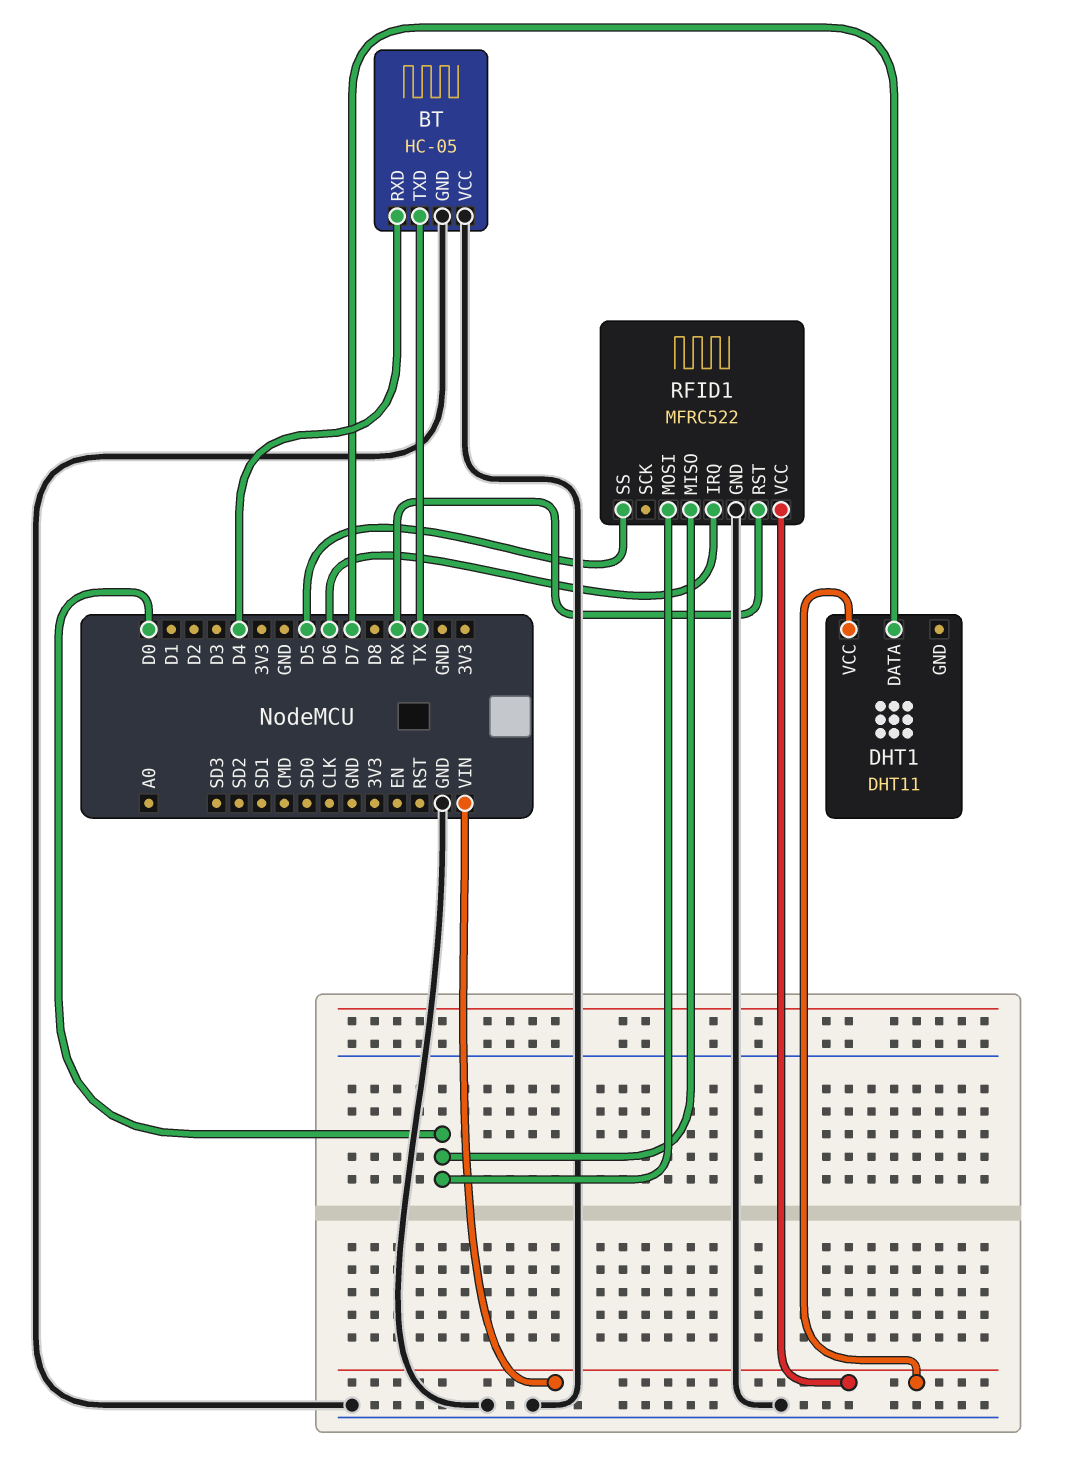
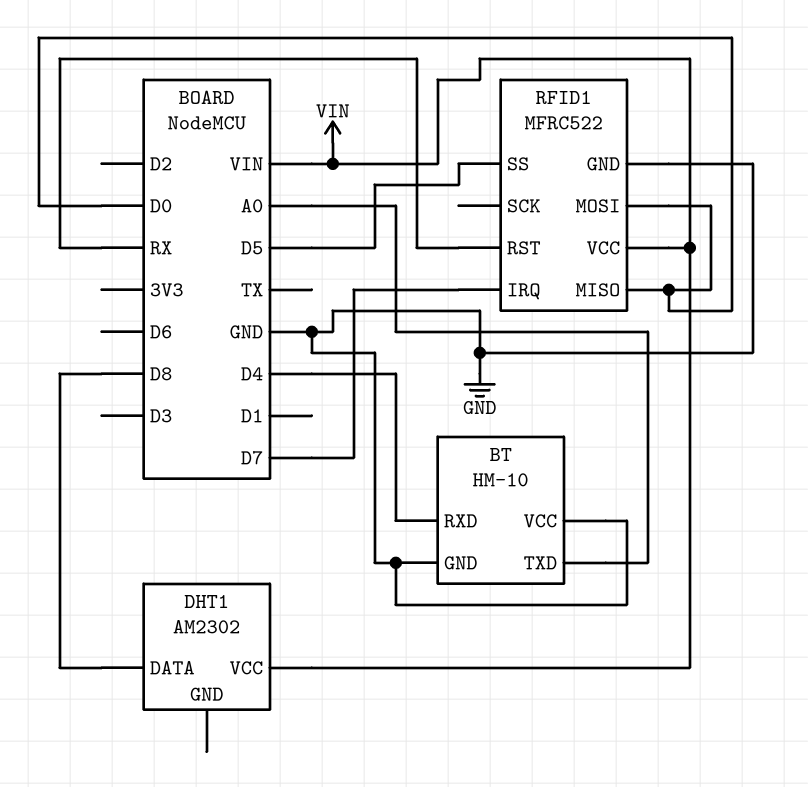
BT: HC-05 -> HM-10
BT pin TXD: TX -> A0
DHT1: DHT11 -> AM2302
DHT1 pin DATA: D7 -> D8
RFID1 pin IRQ: D6 -> D7

